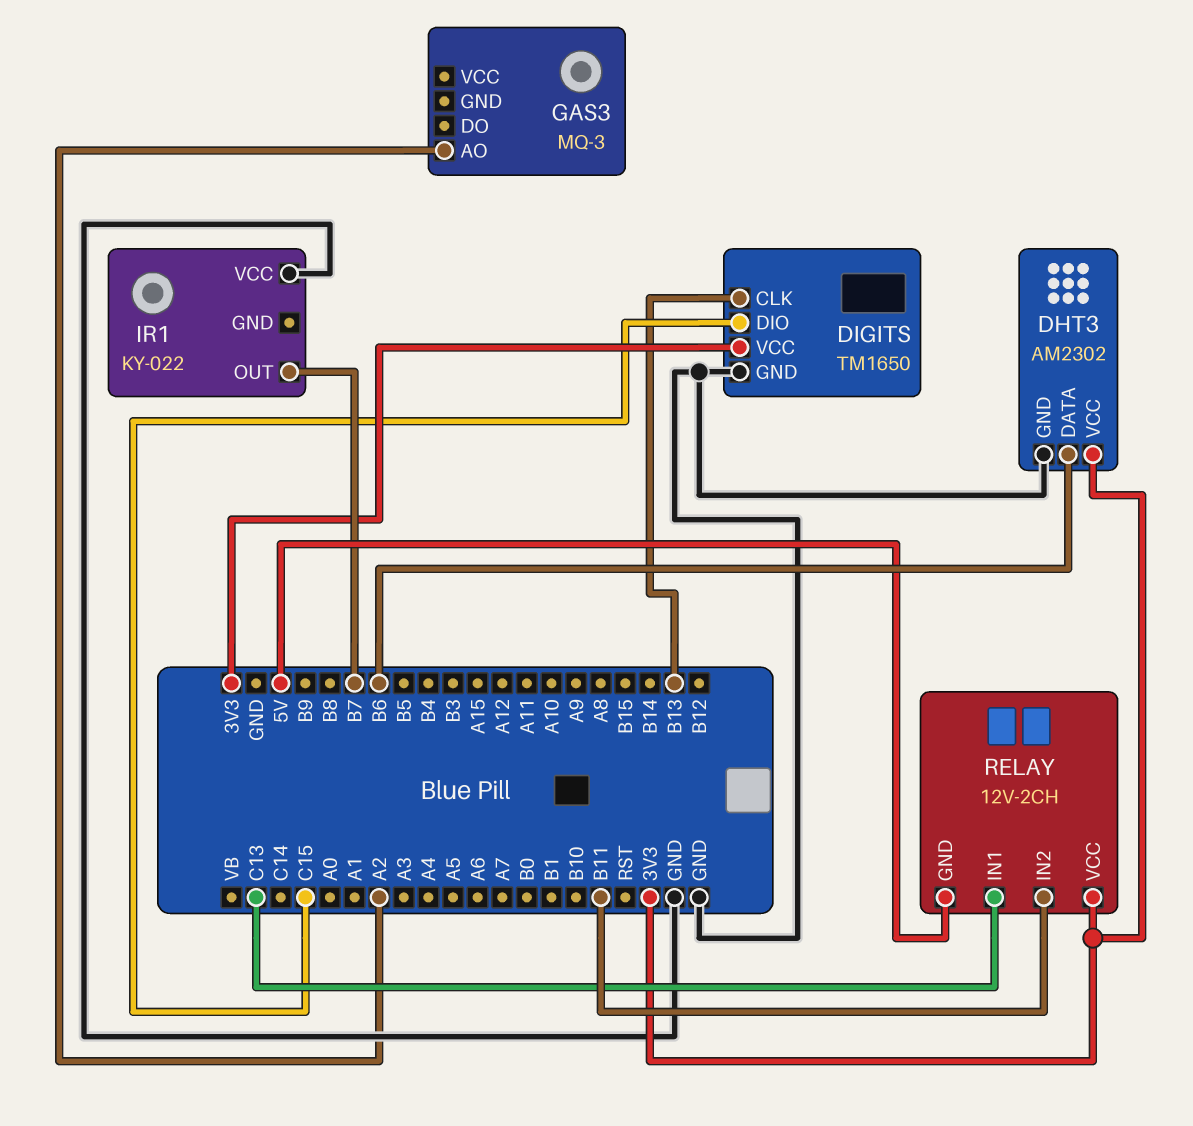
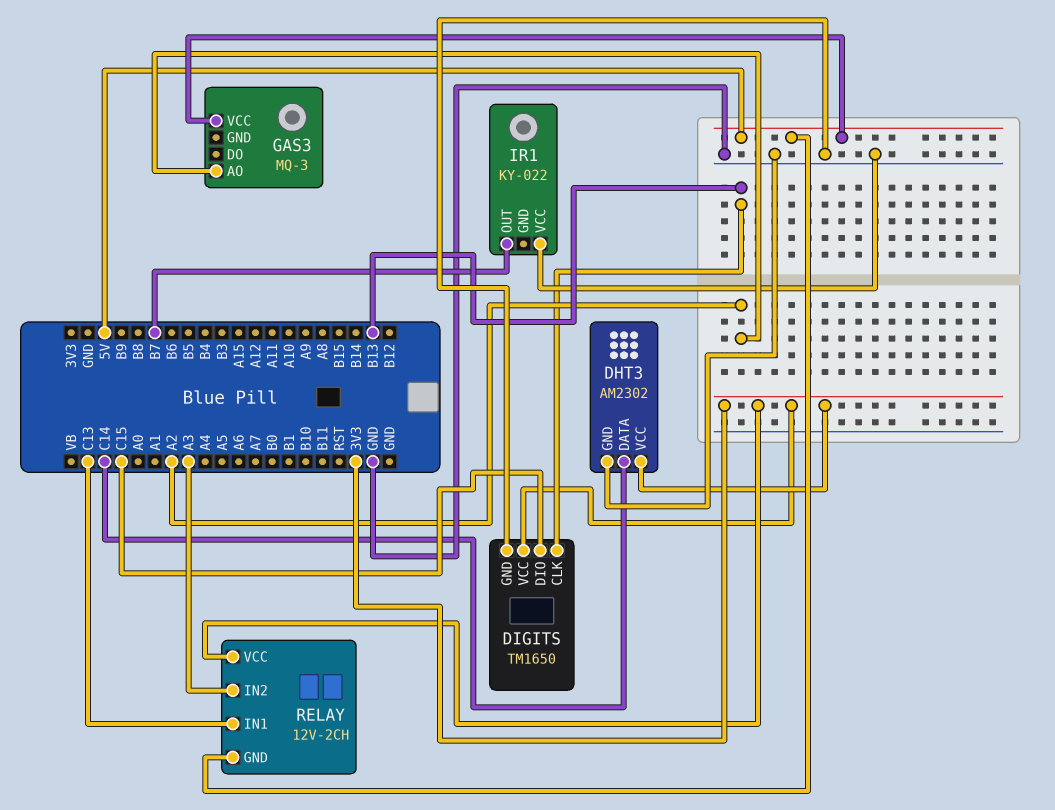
DHT3 pin DATA: B6 -> C14
GAS3 pin VCC: none -> 5V
RELAY pin IN2: B11 -> A3

